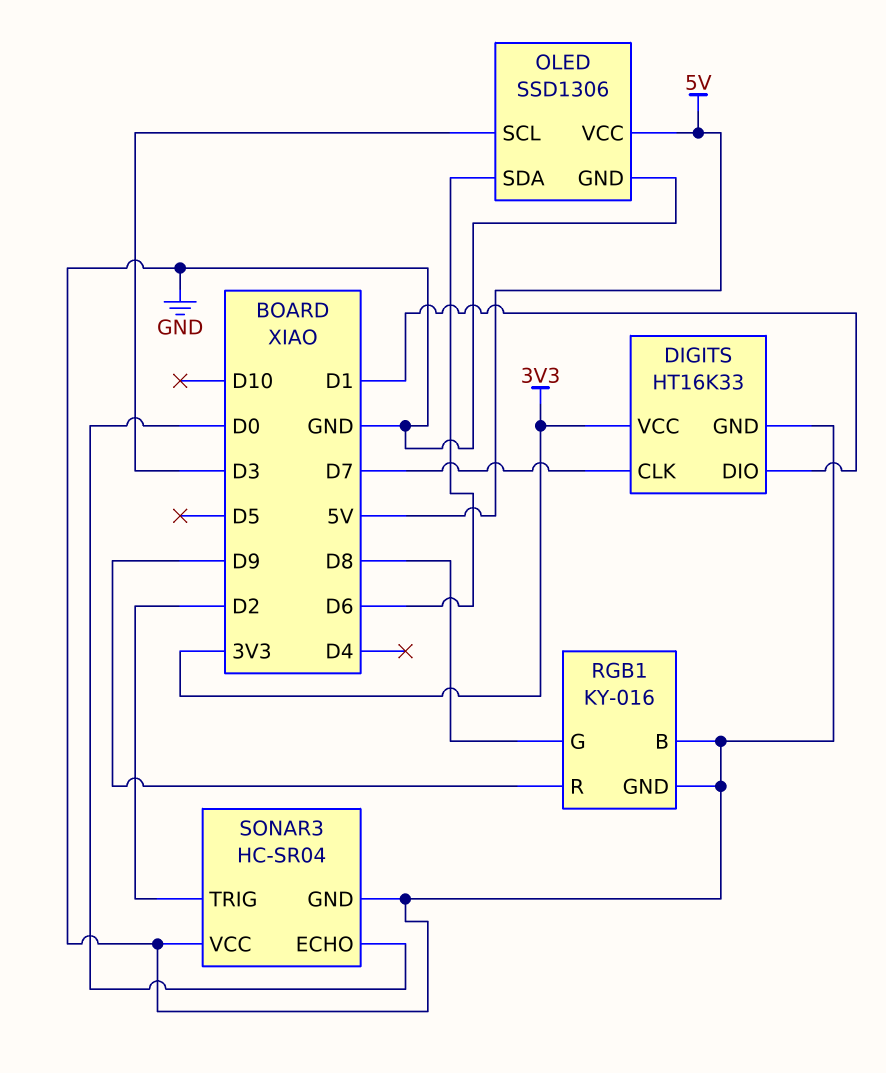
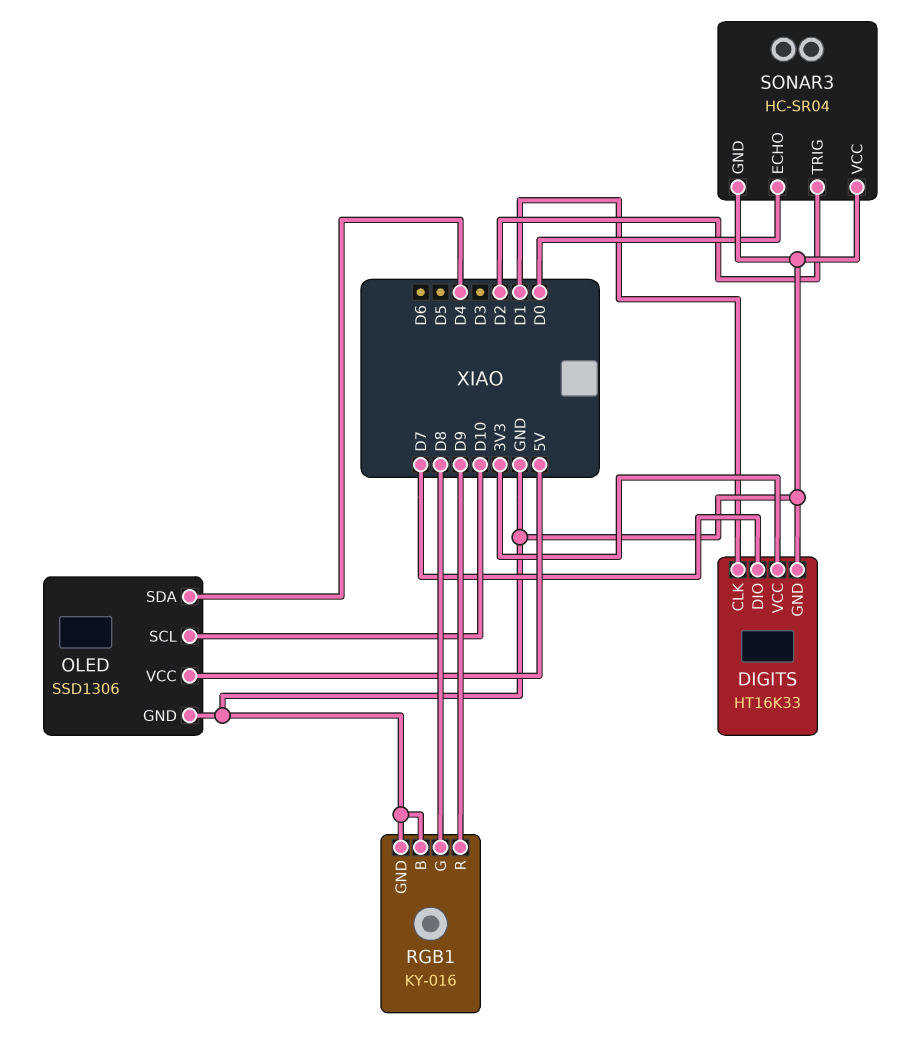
DIGITS pin CLK: D7 -> D1
DIGITS pin DIO: D1 -> D7
OLED pin SCL: D3 -> D10
OLED pin SDA: D6 -> D4

